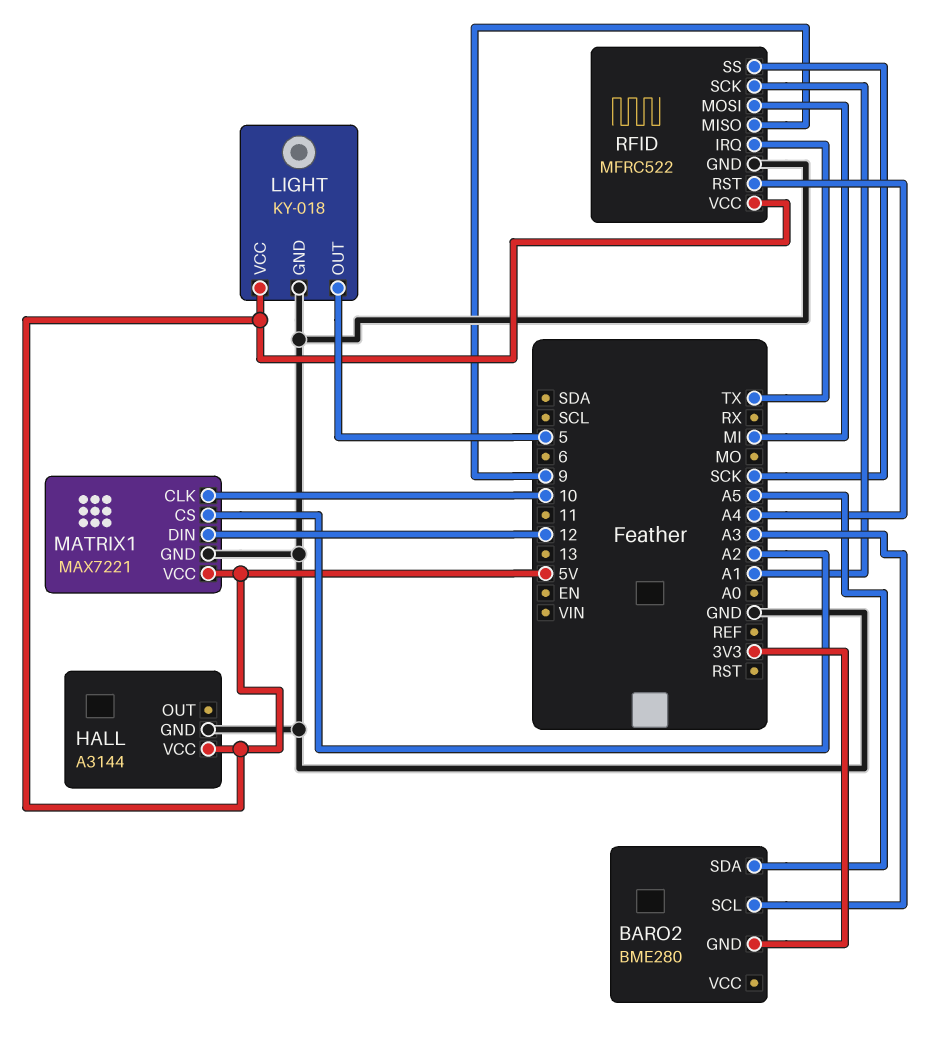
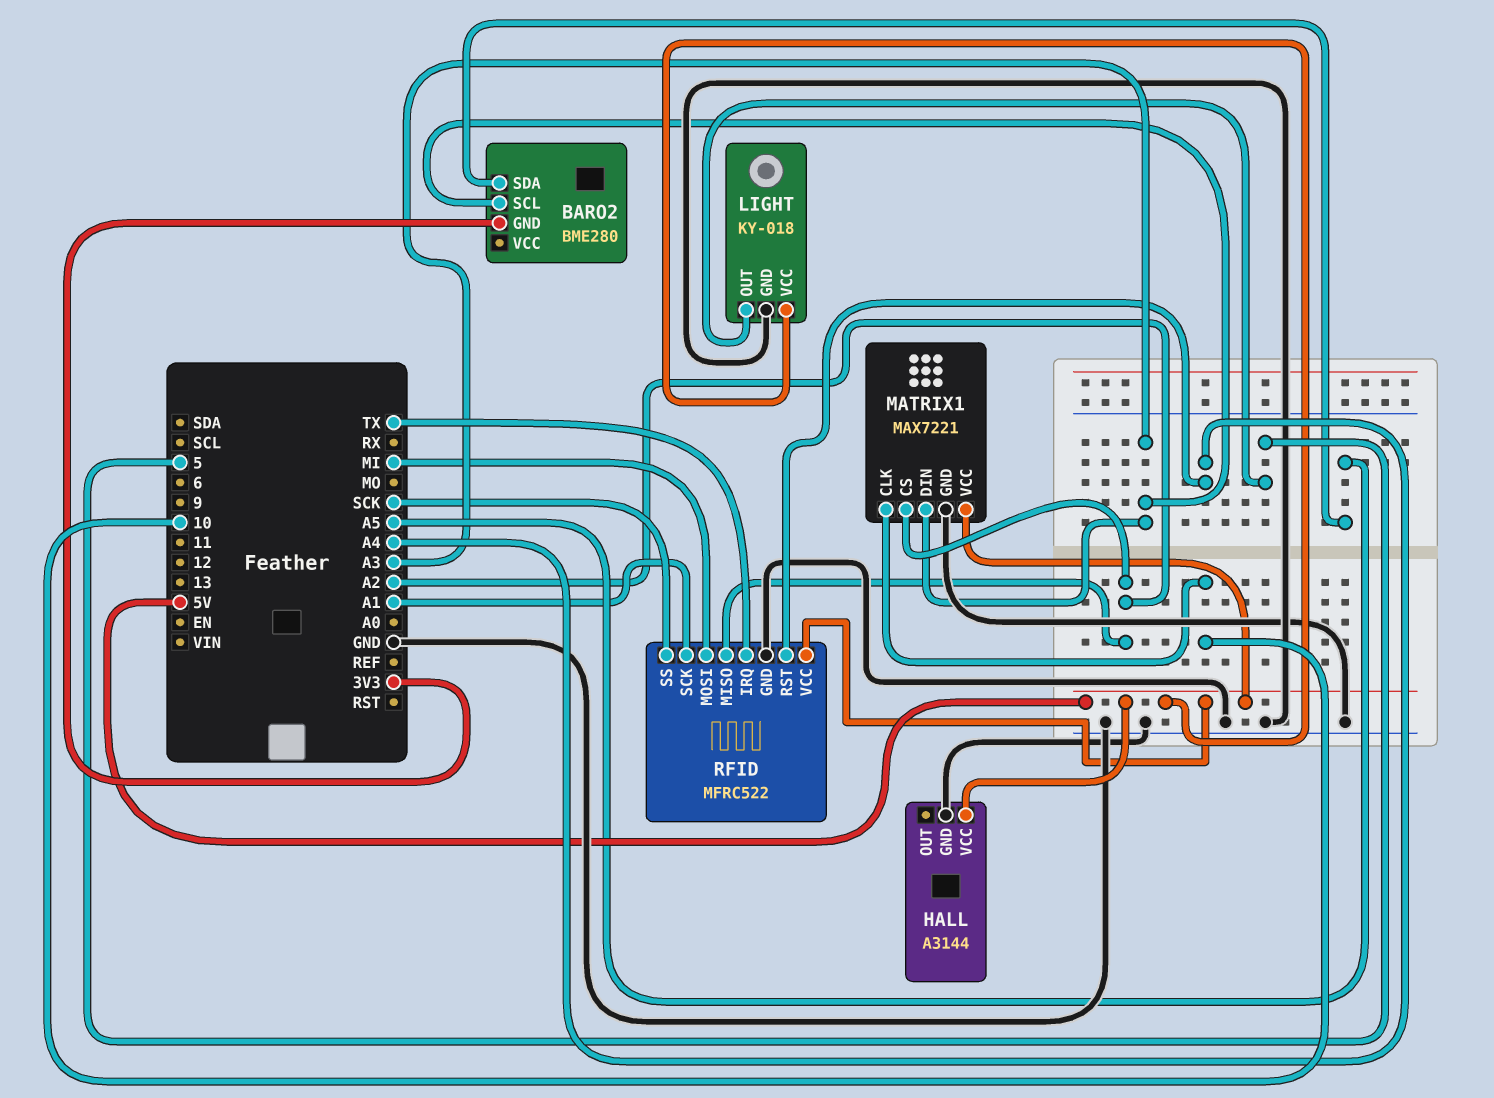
MATRIX1 pin DIN: 12 -> A3
RFID pin MISO: 9 -> A2

